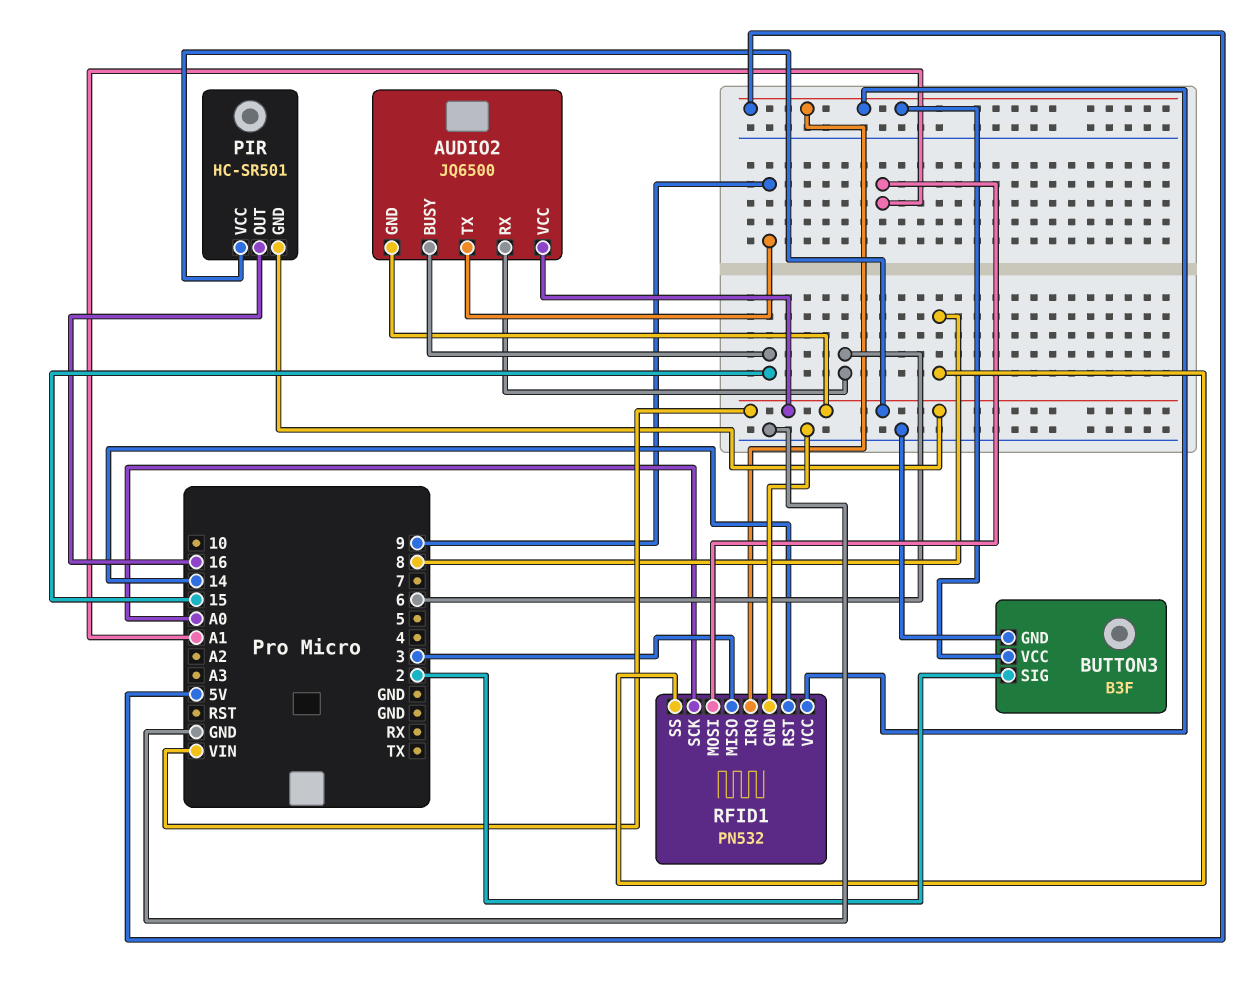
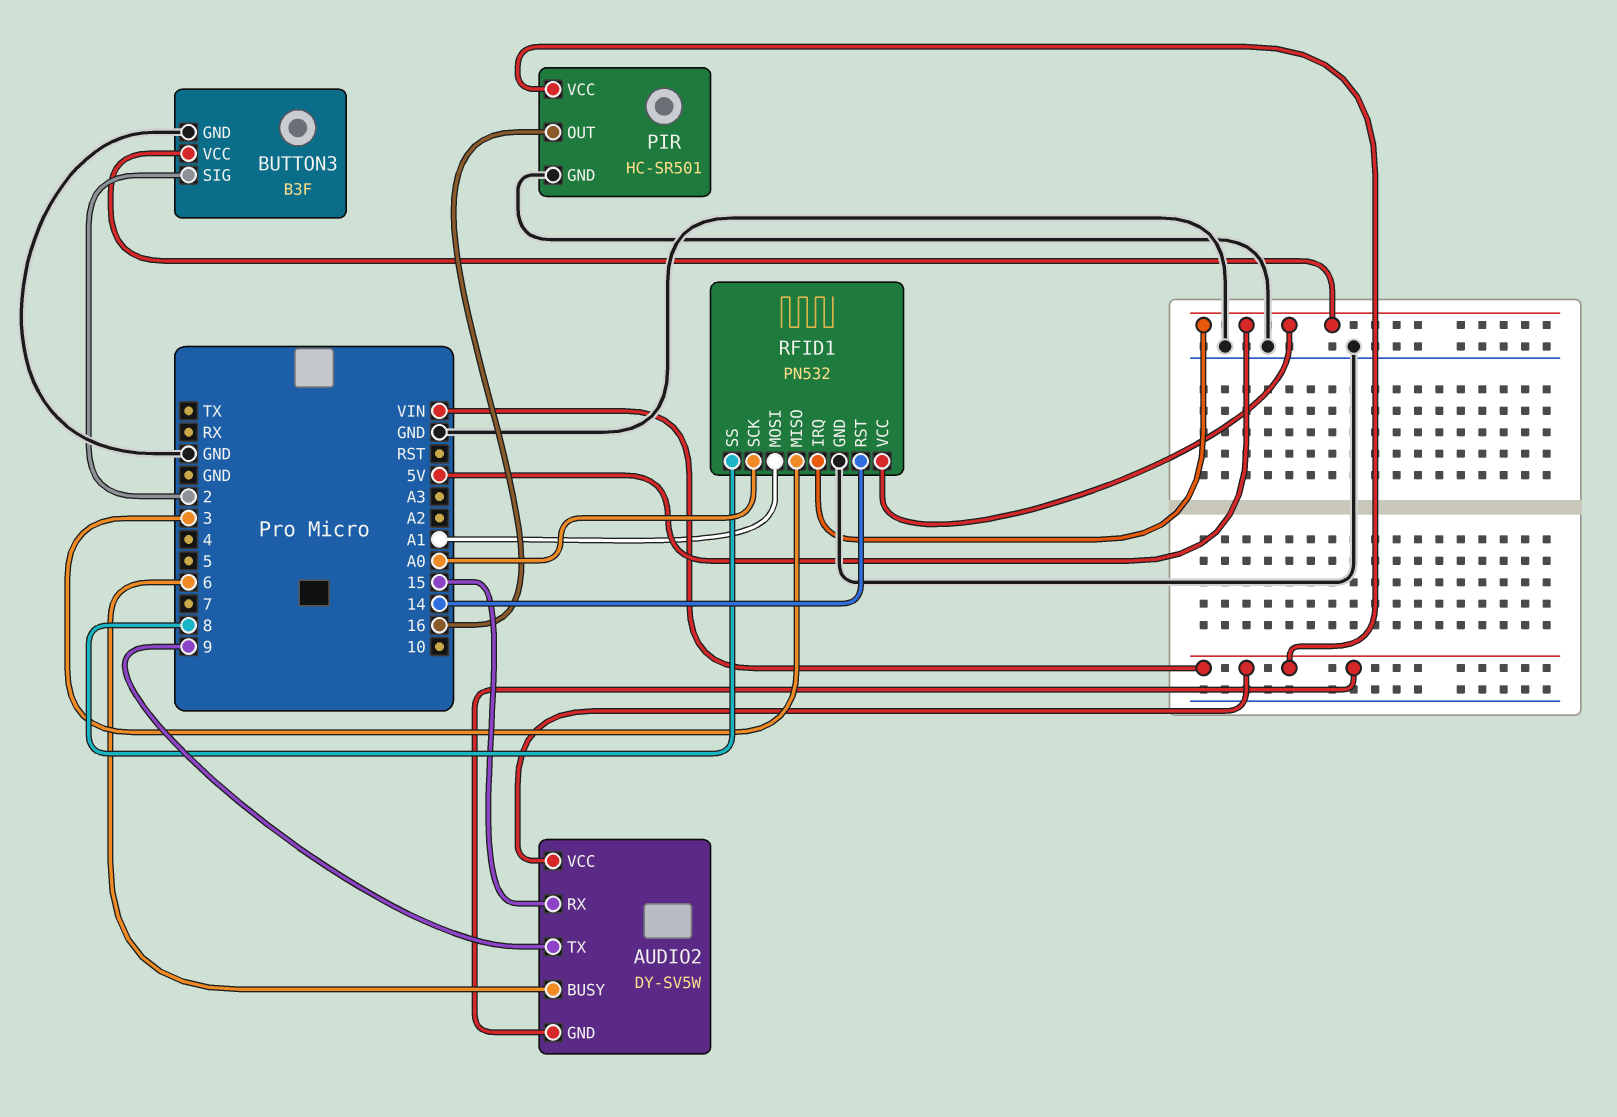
AUDIO2: JQ6500 -> DY-SV5W
AUDIO2 pin BUSY: 15 -> 6
AUDIO2 pin RX: 6 -> 15
PIR pin GND: VIN -> GND

